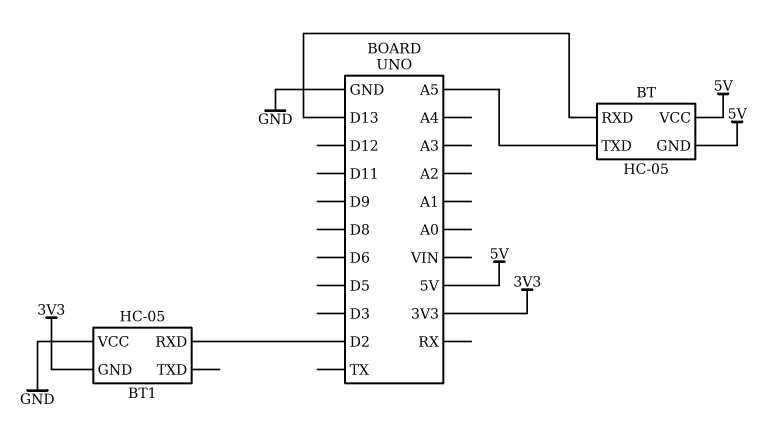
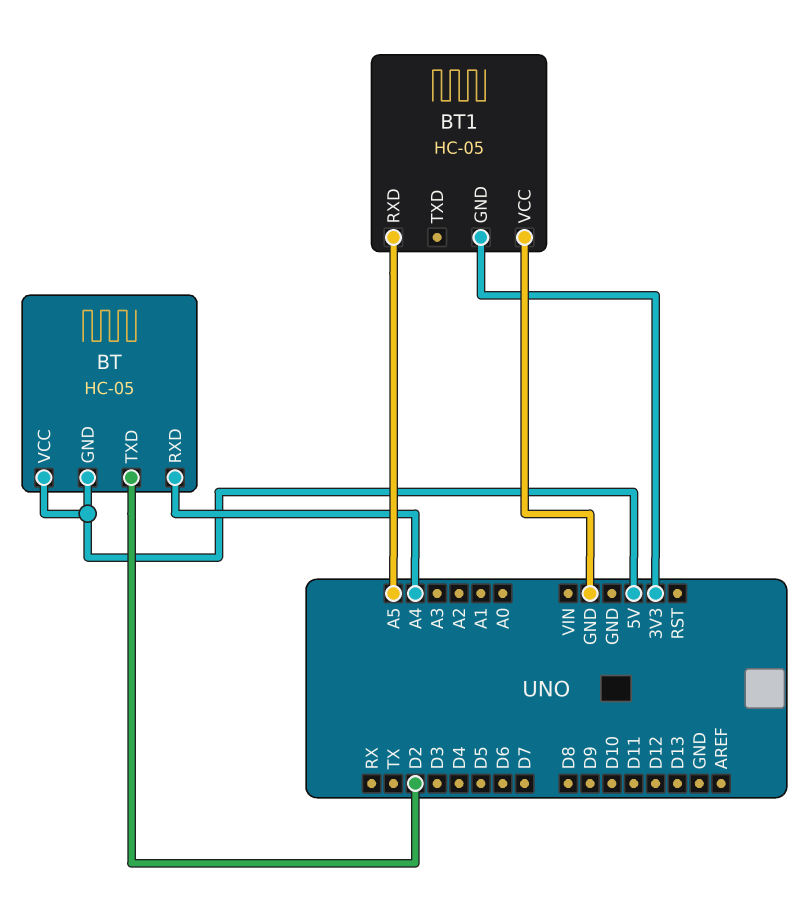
BT pin RXD: D13 -> A4
BT pin TXD: A5 -> D2
BT1 pin RXD: D2 -> A5

